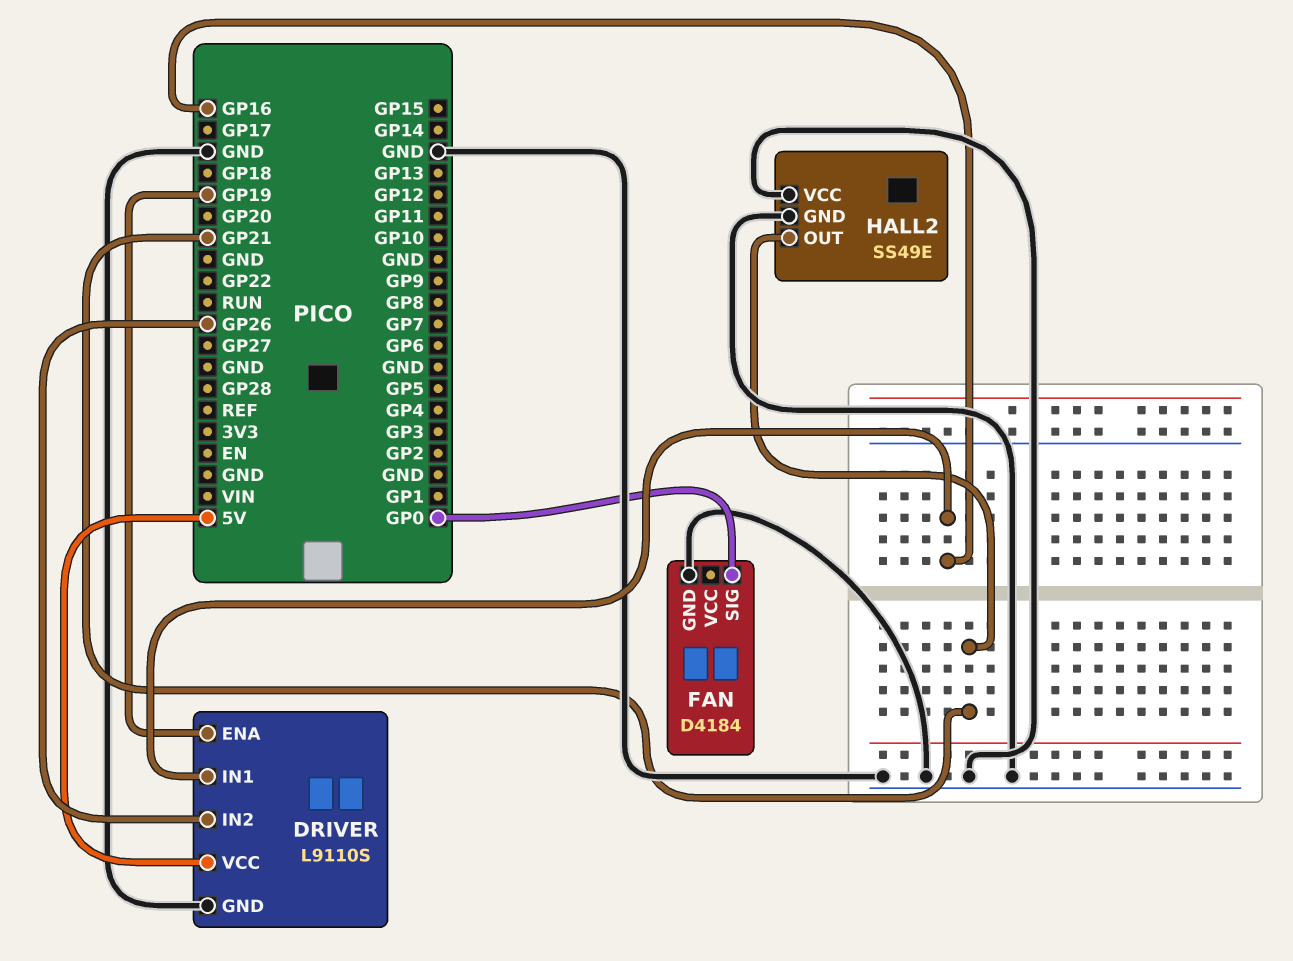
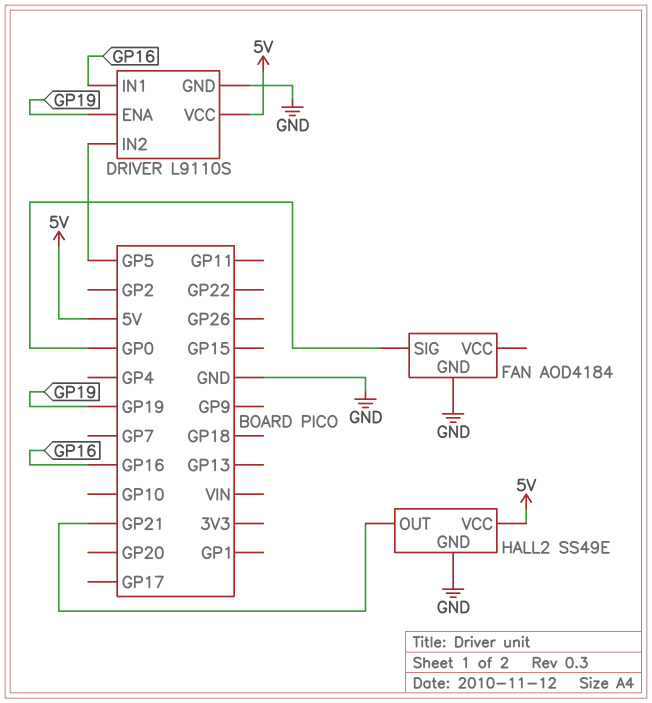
DRIVER pin IN2: GP26 -> GP5
FAN: D4184 -> AOD4184
HALL2 pin VCC: GND -> 5V

